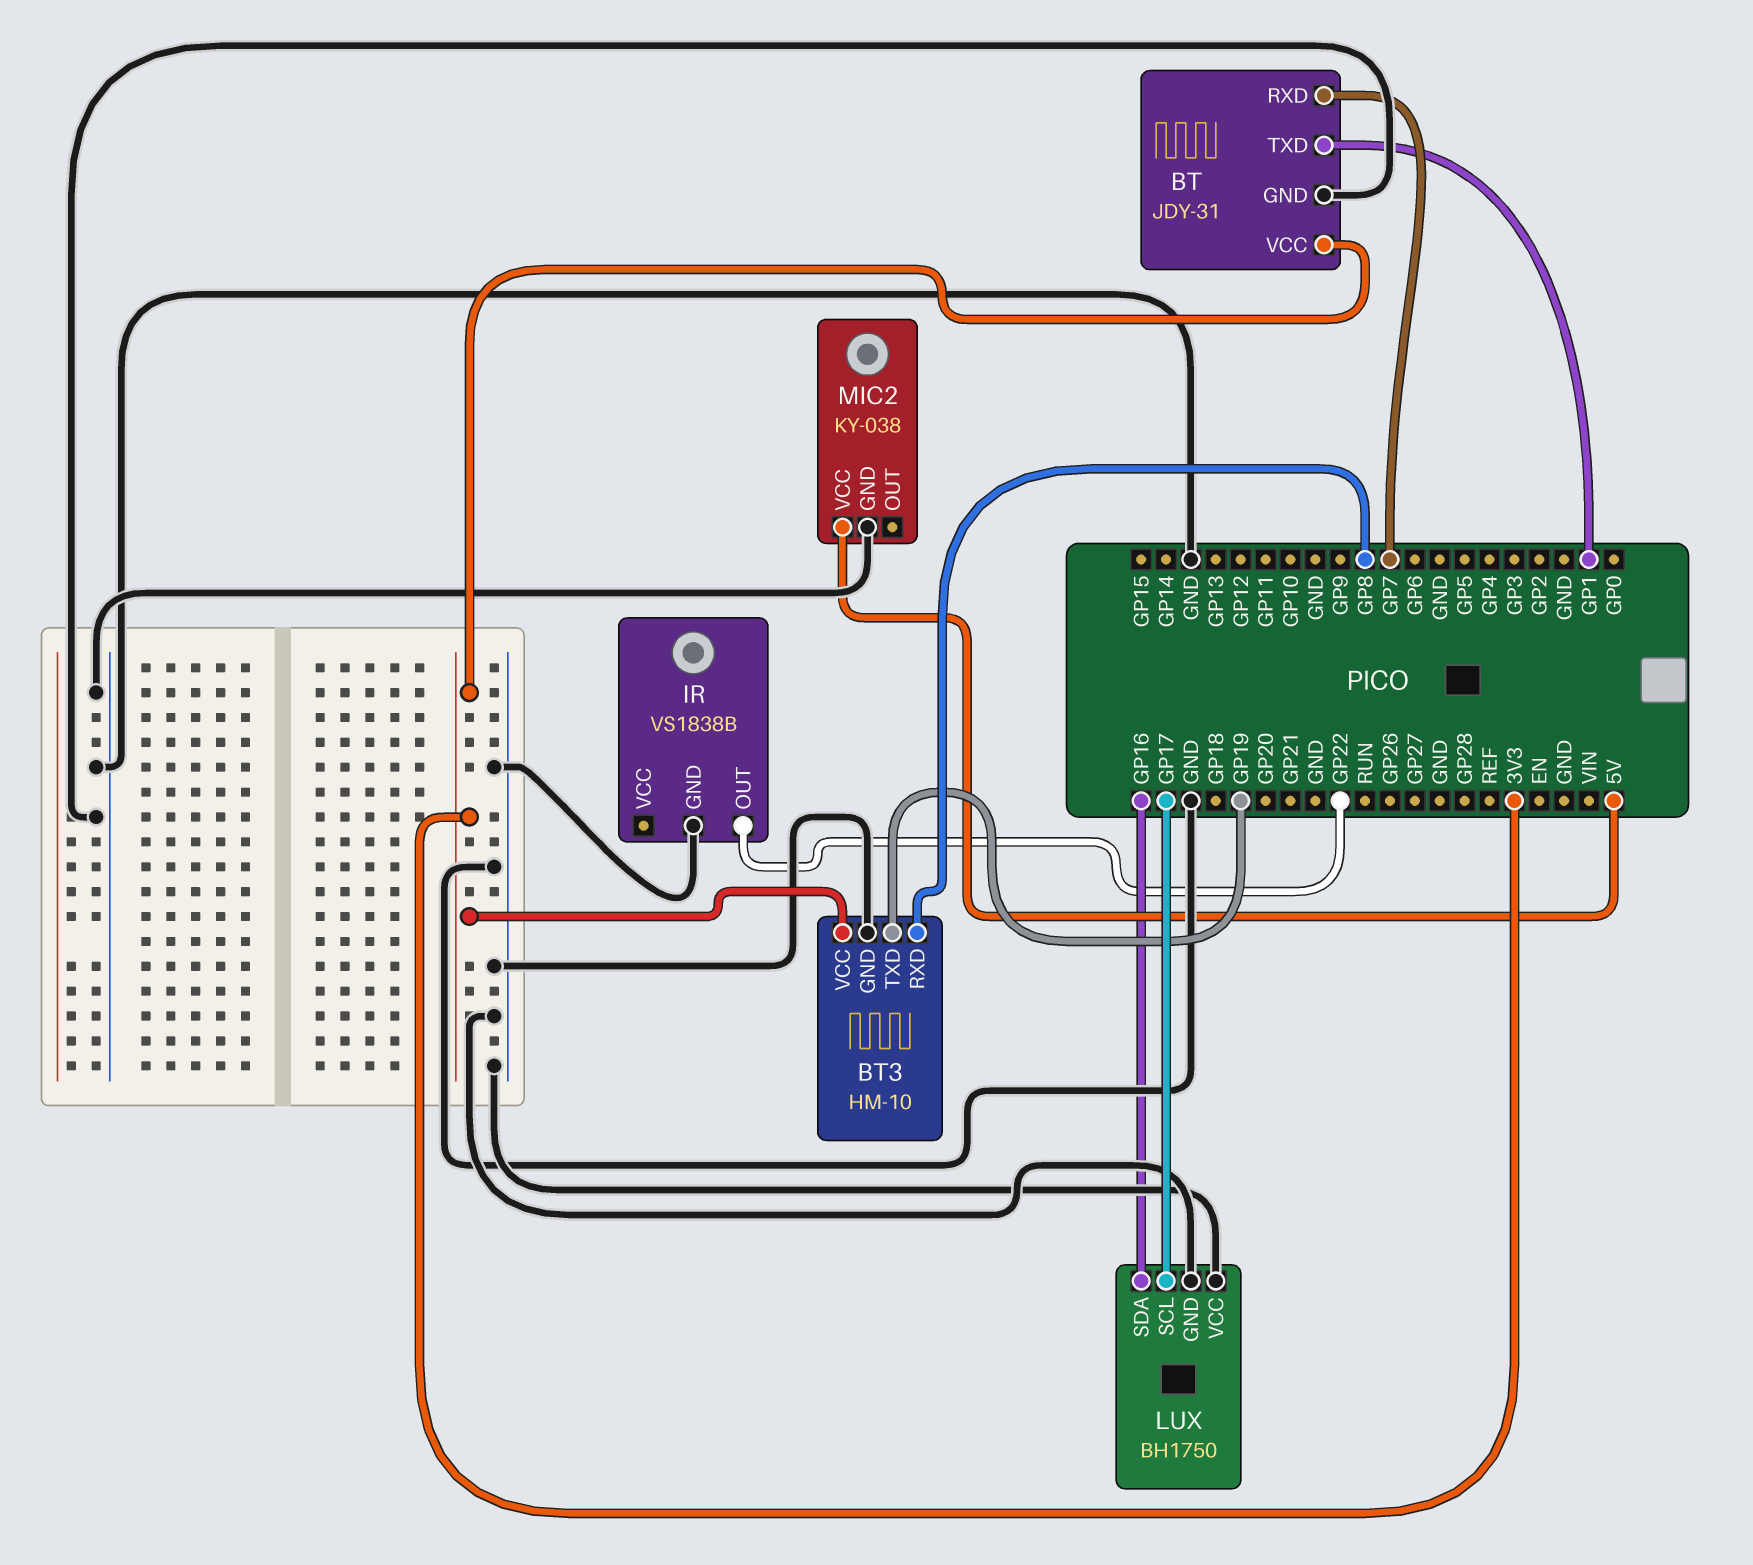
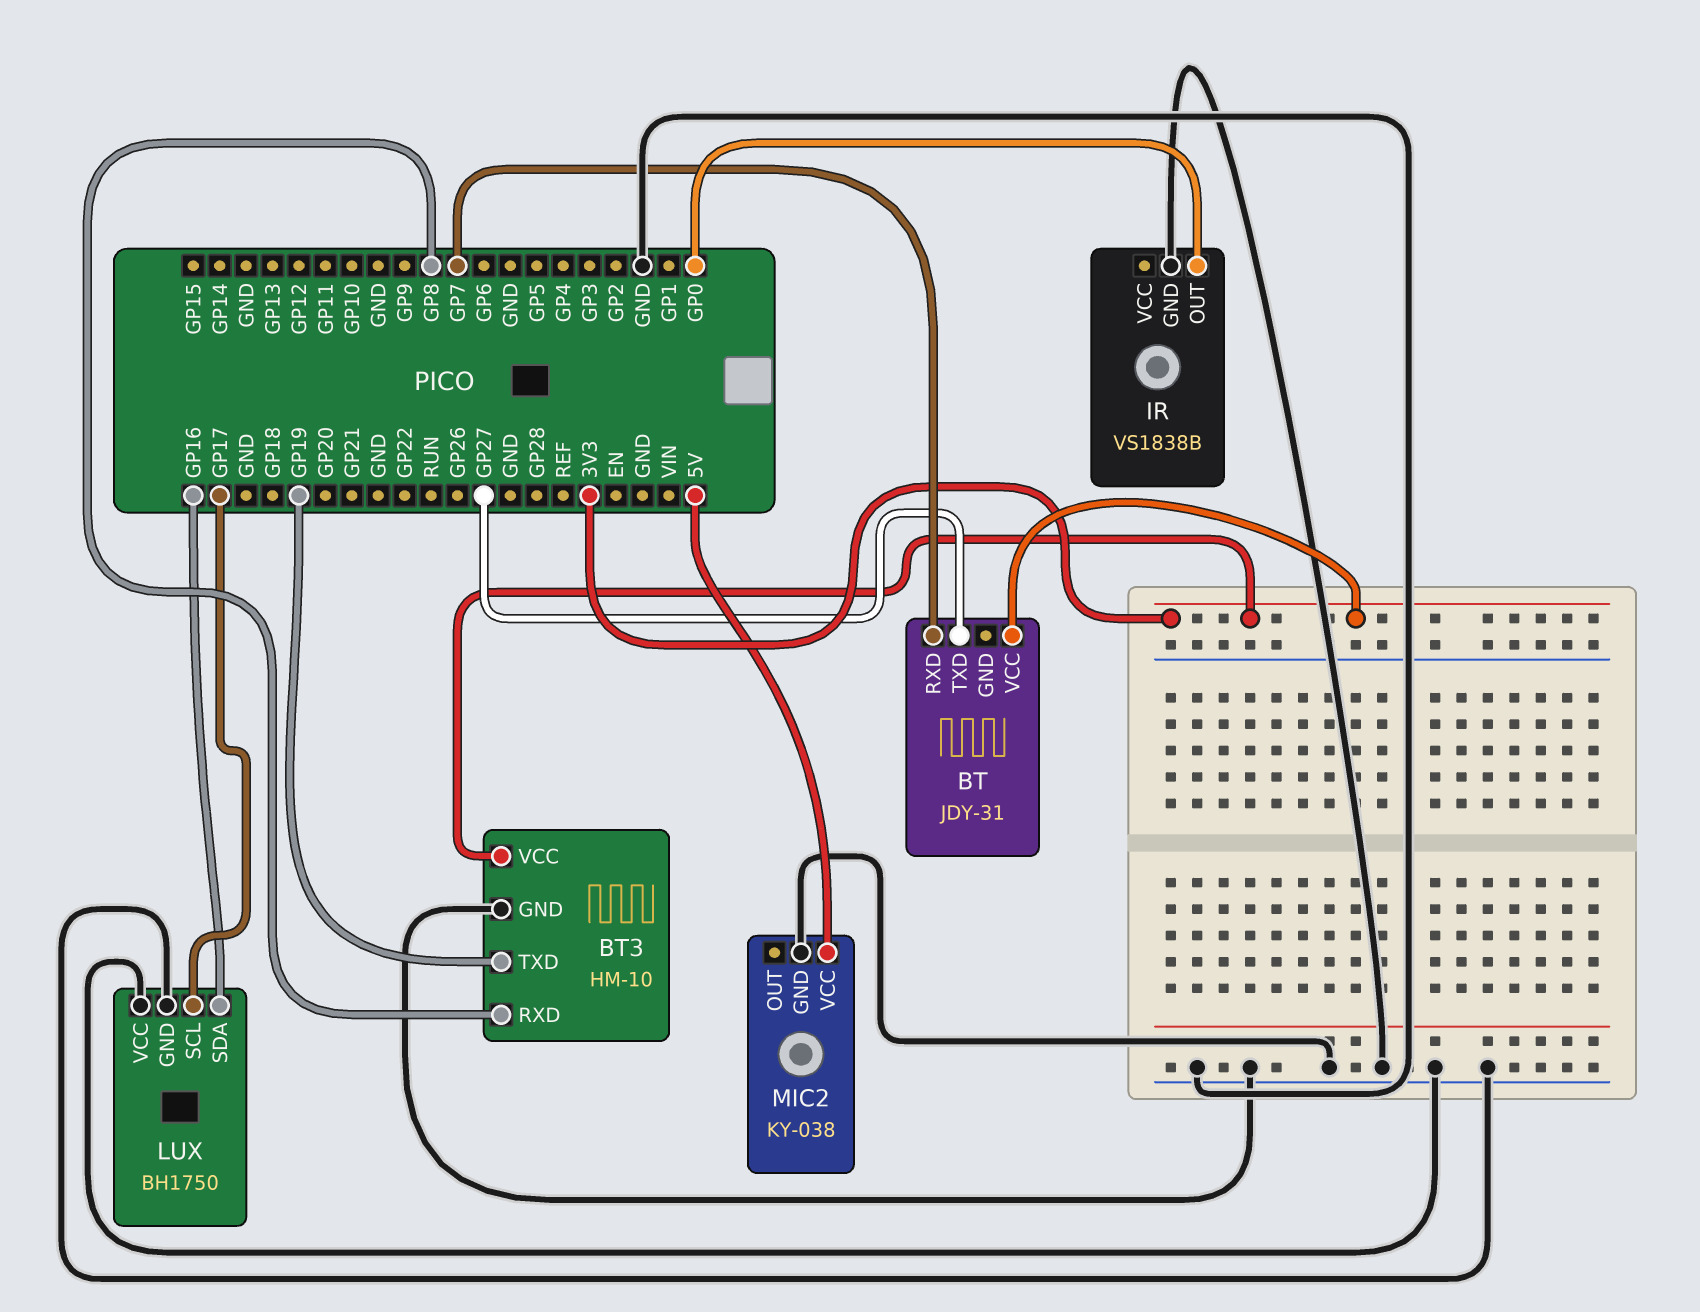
BT pin GND: GND -> none
BT pin TXD: GP1 -> GP27
IR pin OUT: GP22 -> GP0

